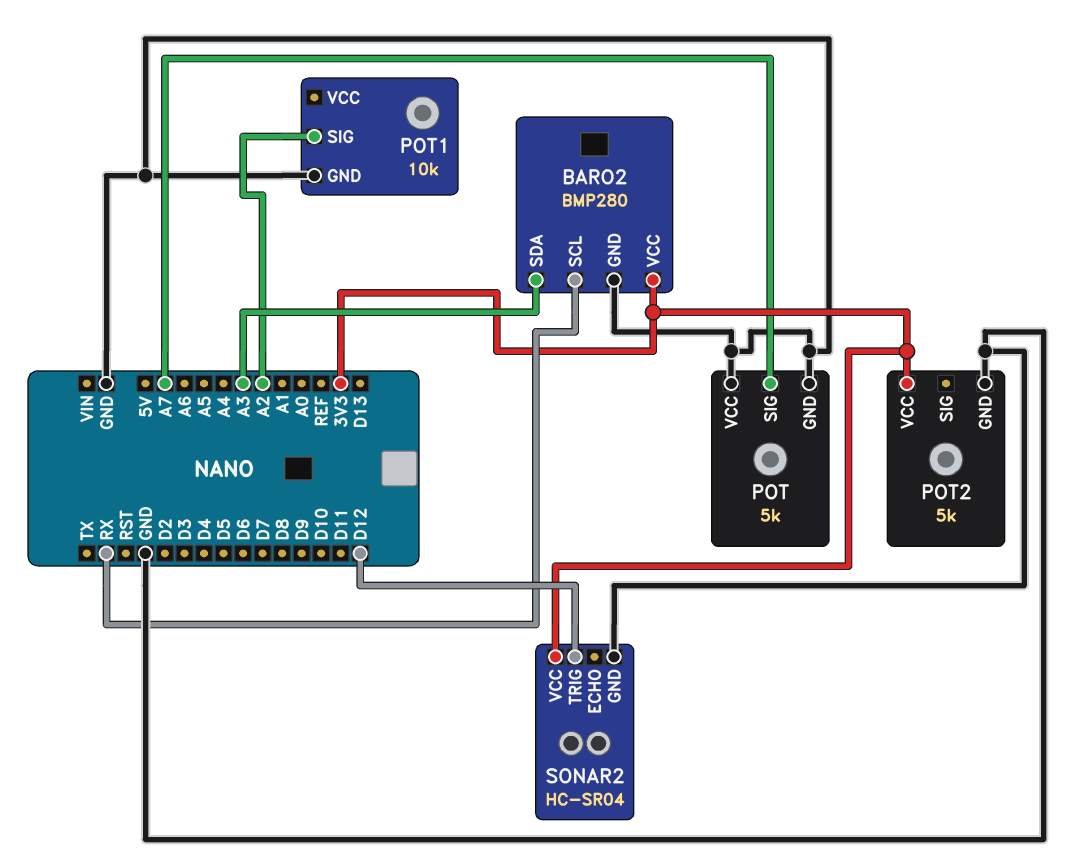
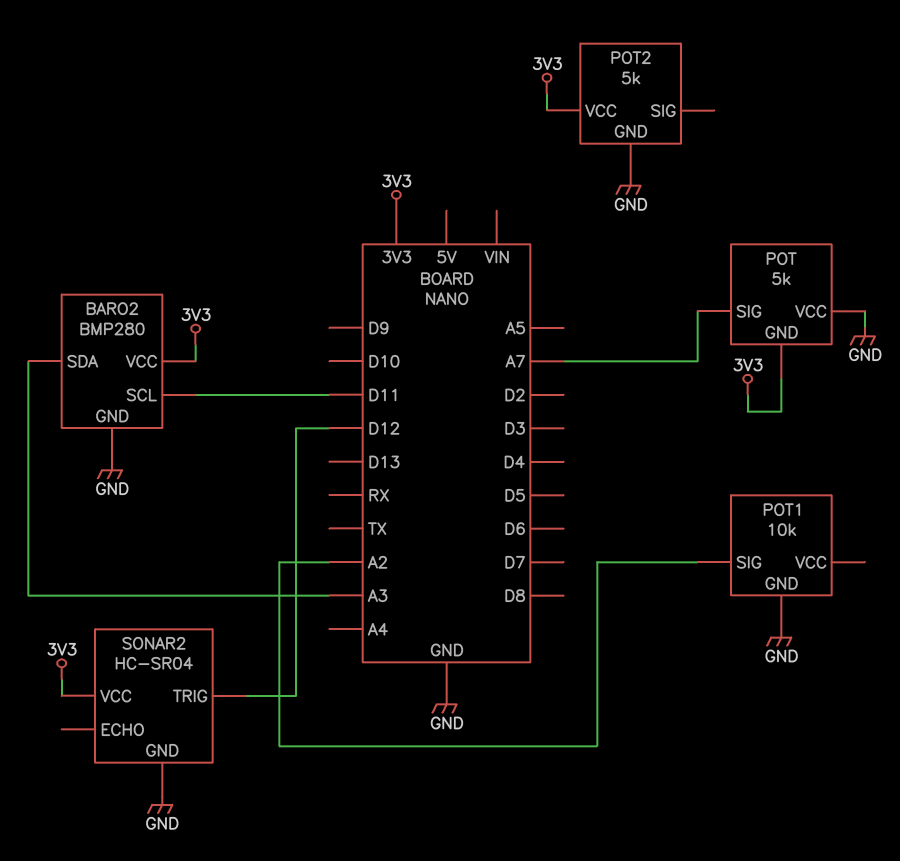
BARO2 pin SCL: RX -> D11
POT pin GND: GND -> 3V3

